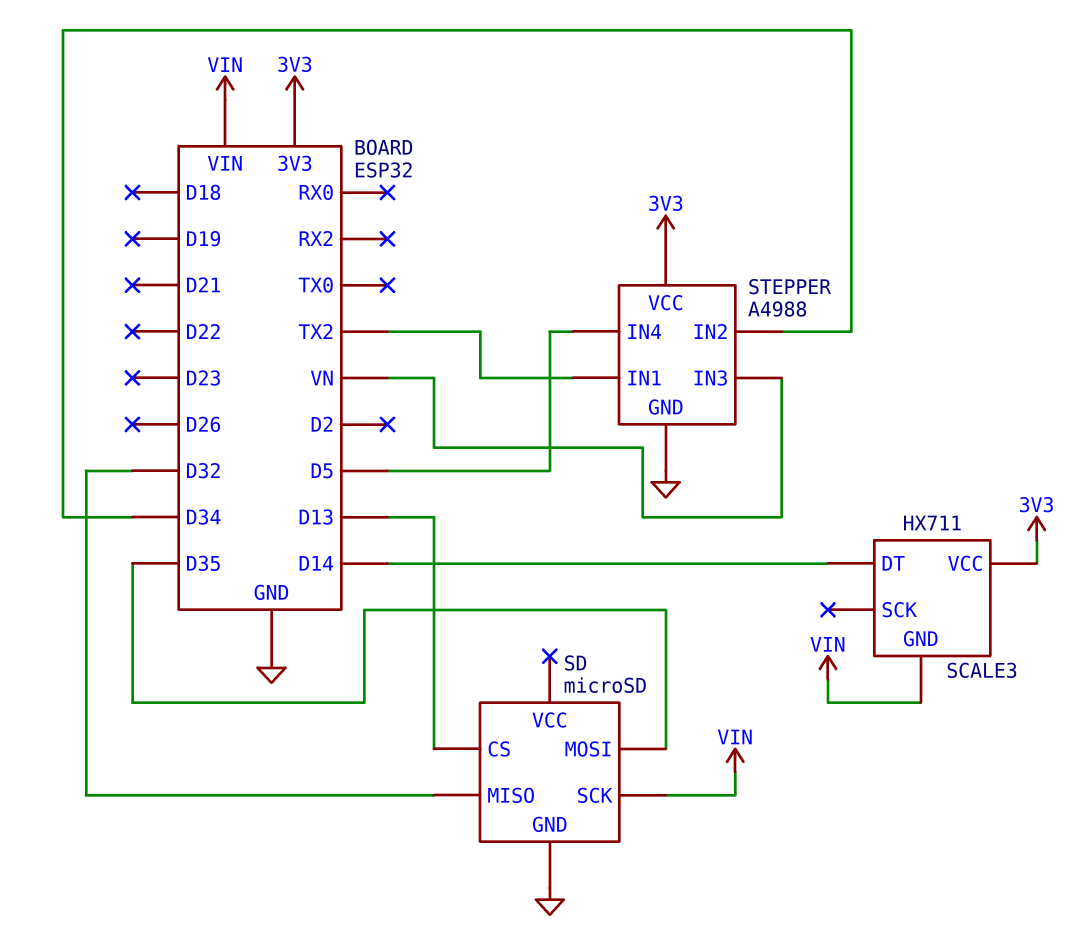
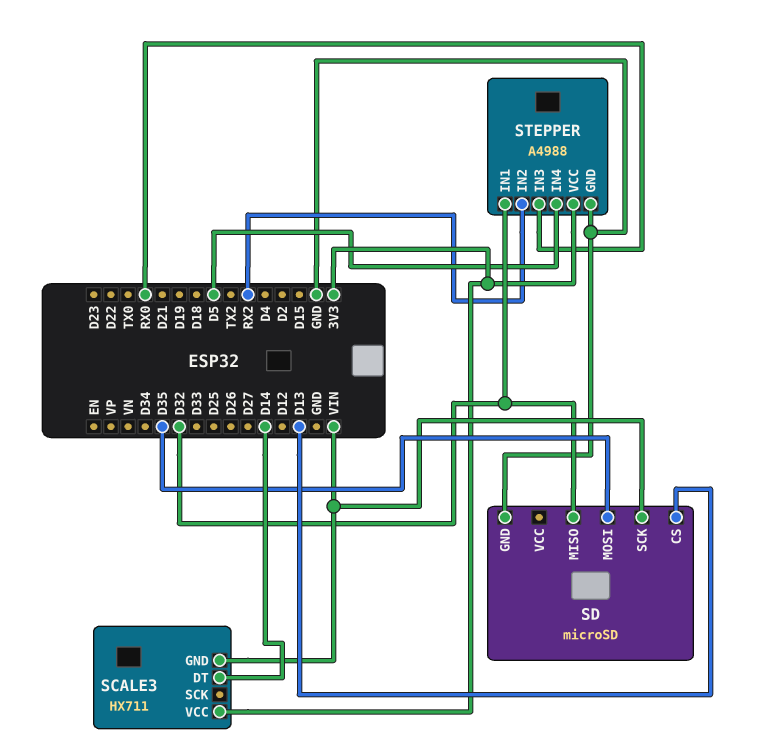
STEPPER pin IN1: TX2 -> D32
STEPPER pin IN2: D34 -> RX2
STEPPER pin IN3: VN -> RX0

